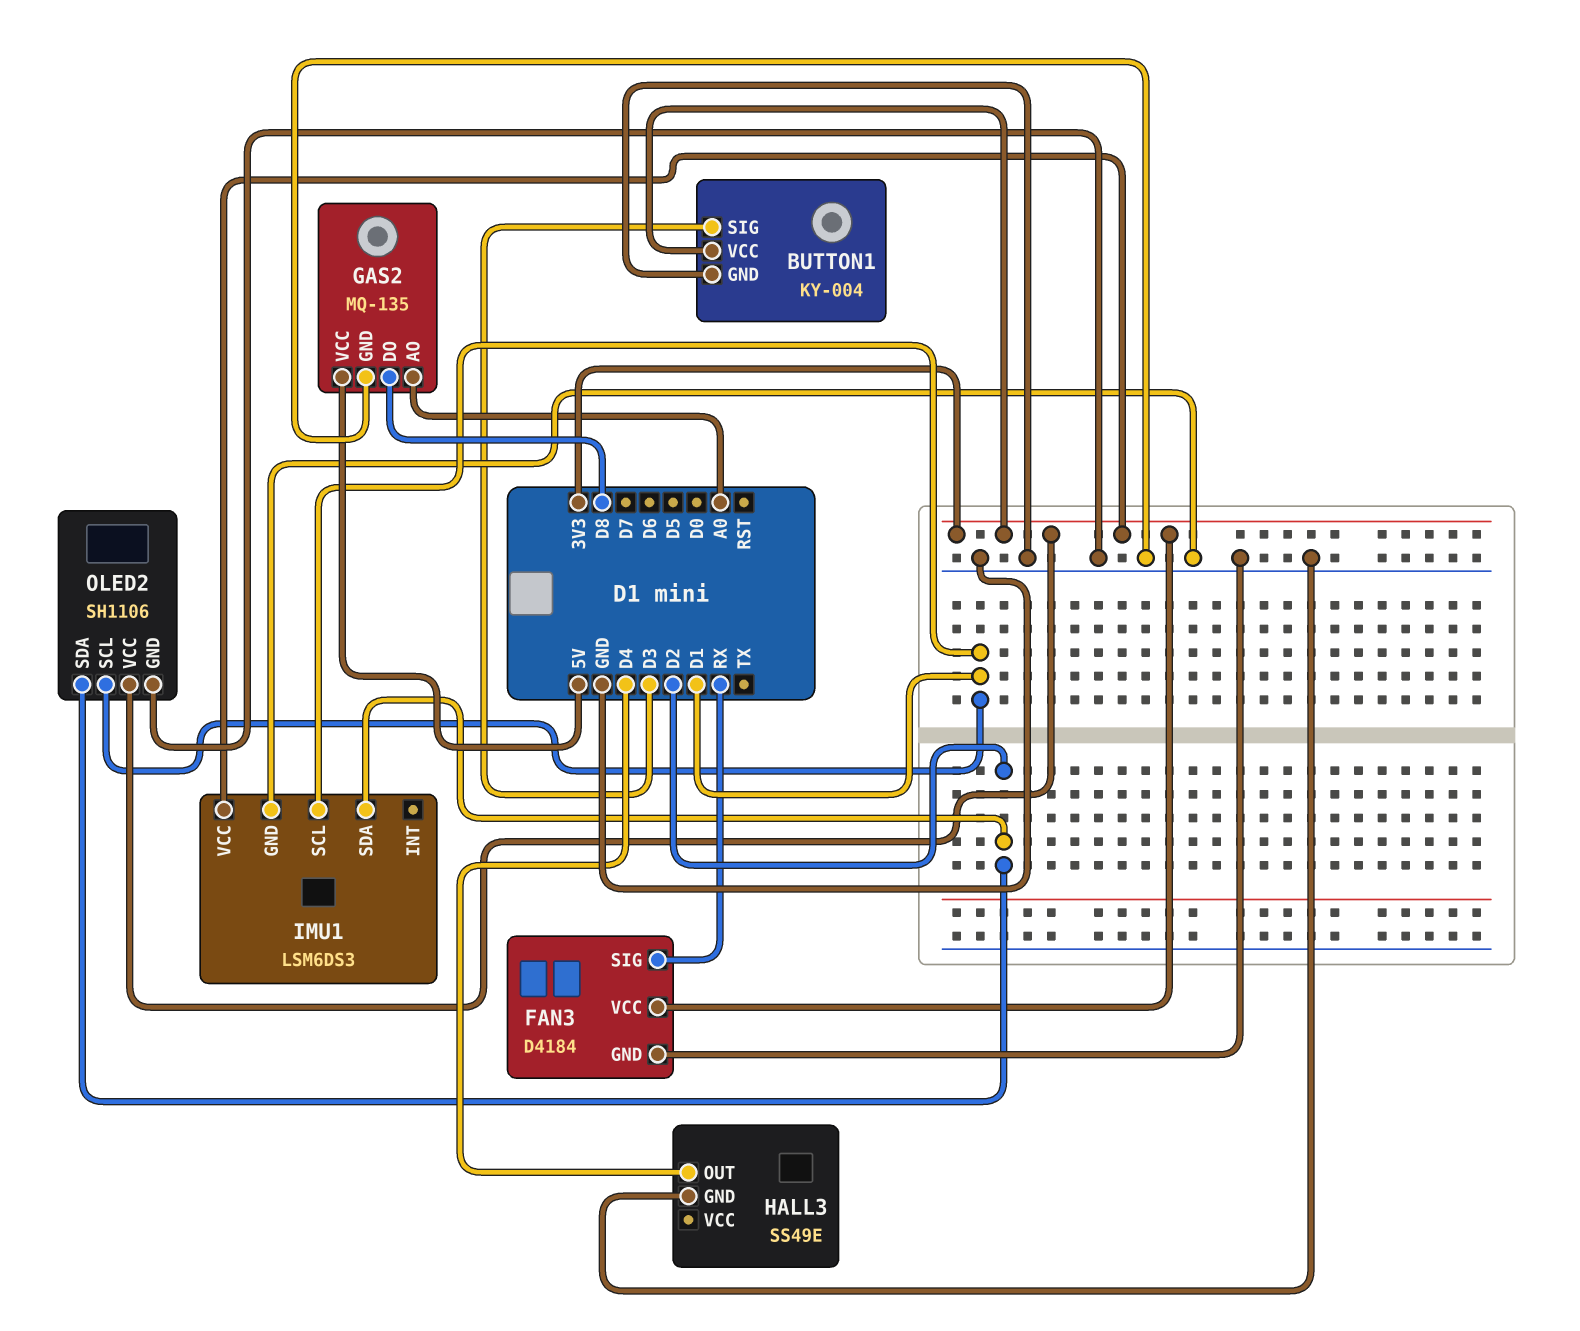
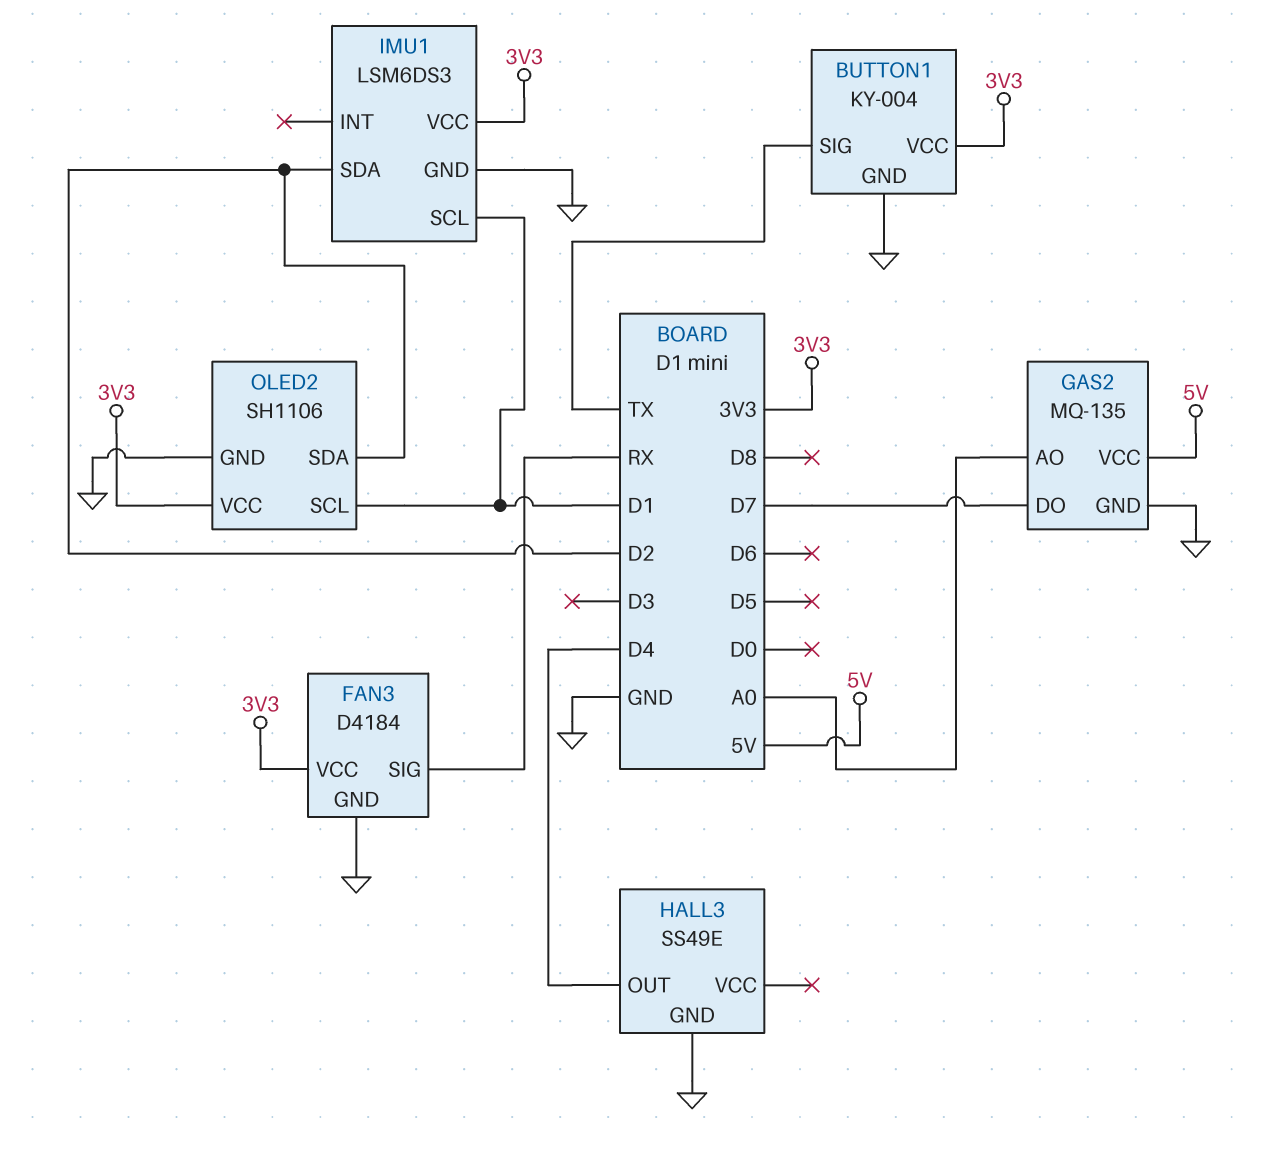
BUTTON1 pin SIG: D3 -> TX
GAS2 pin DO: D8 -> D7

